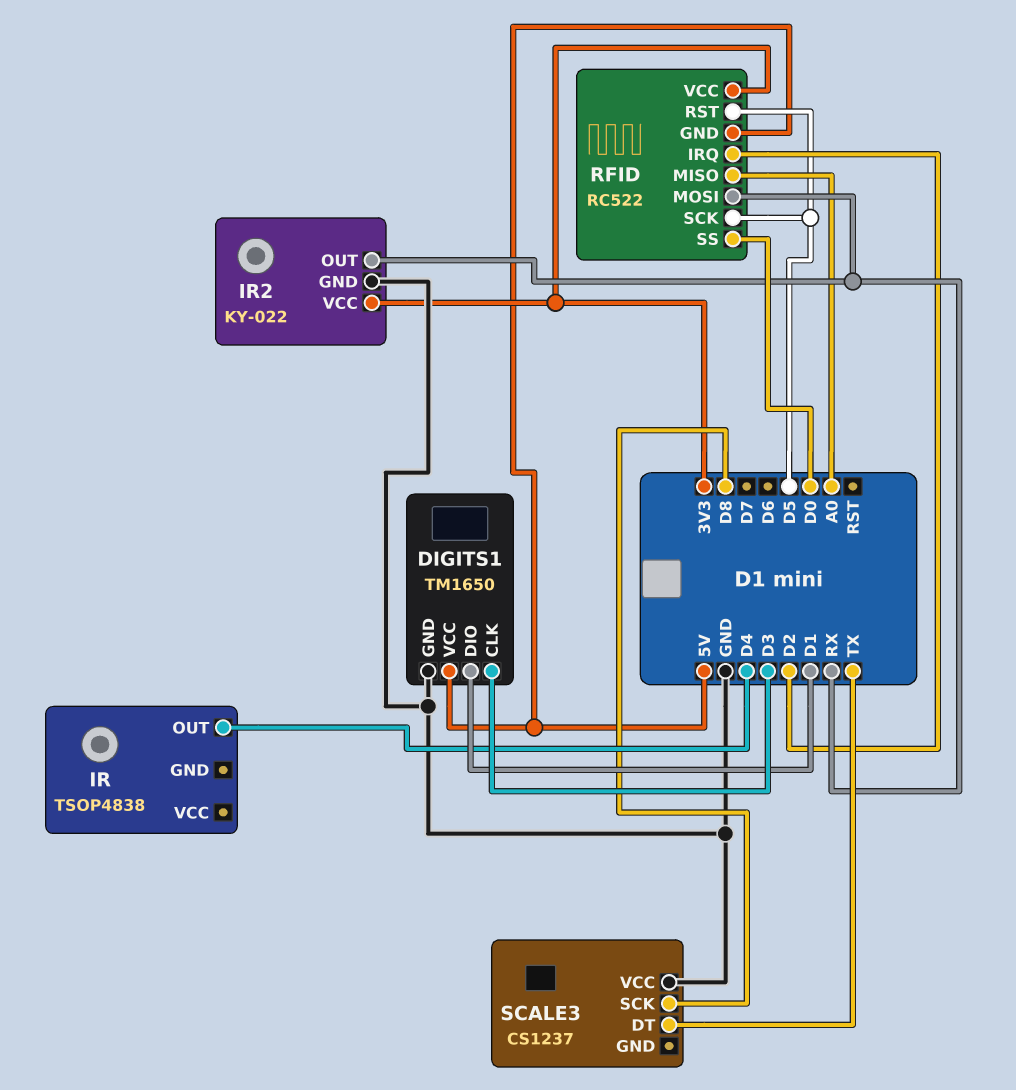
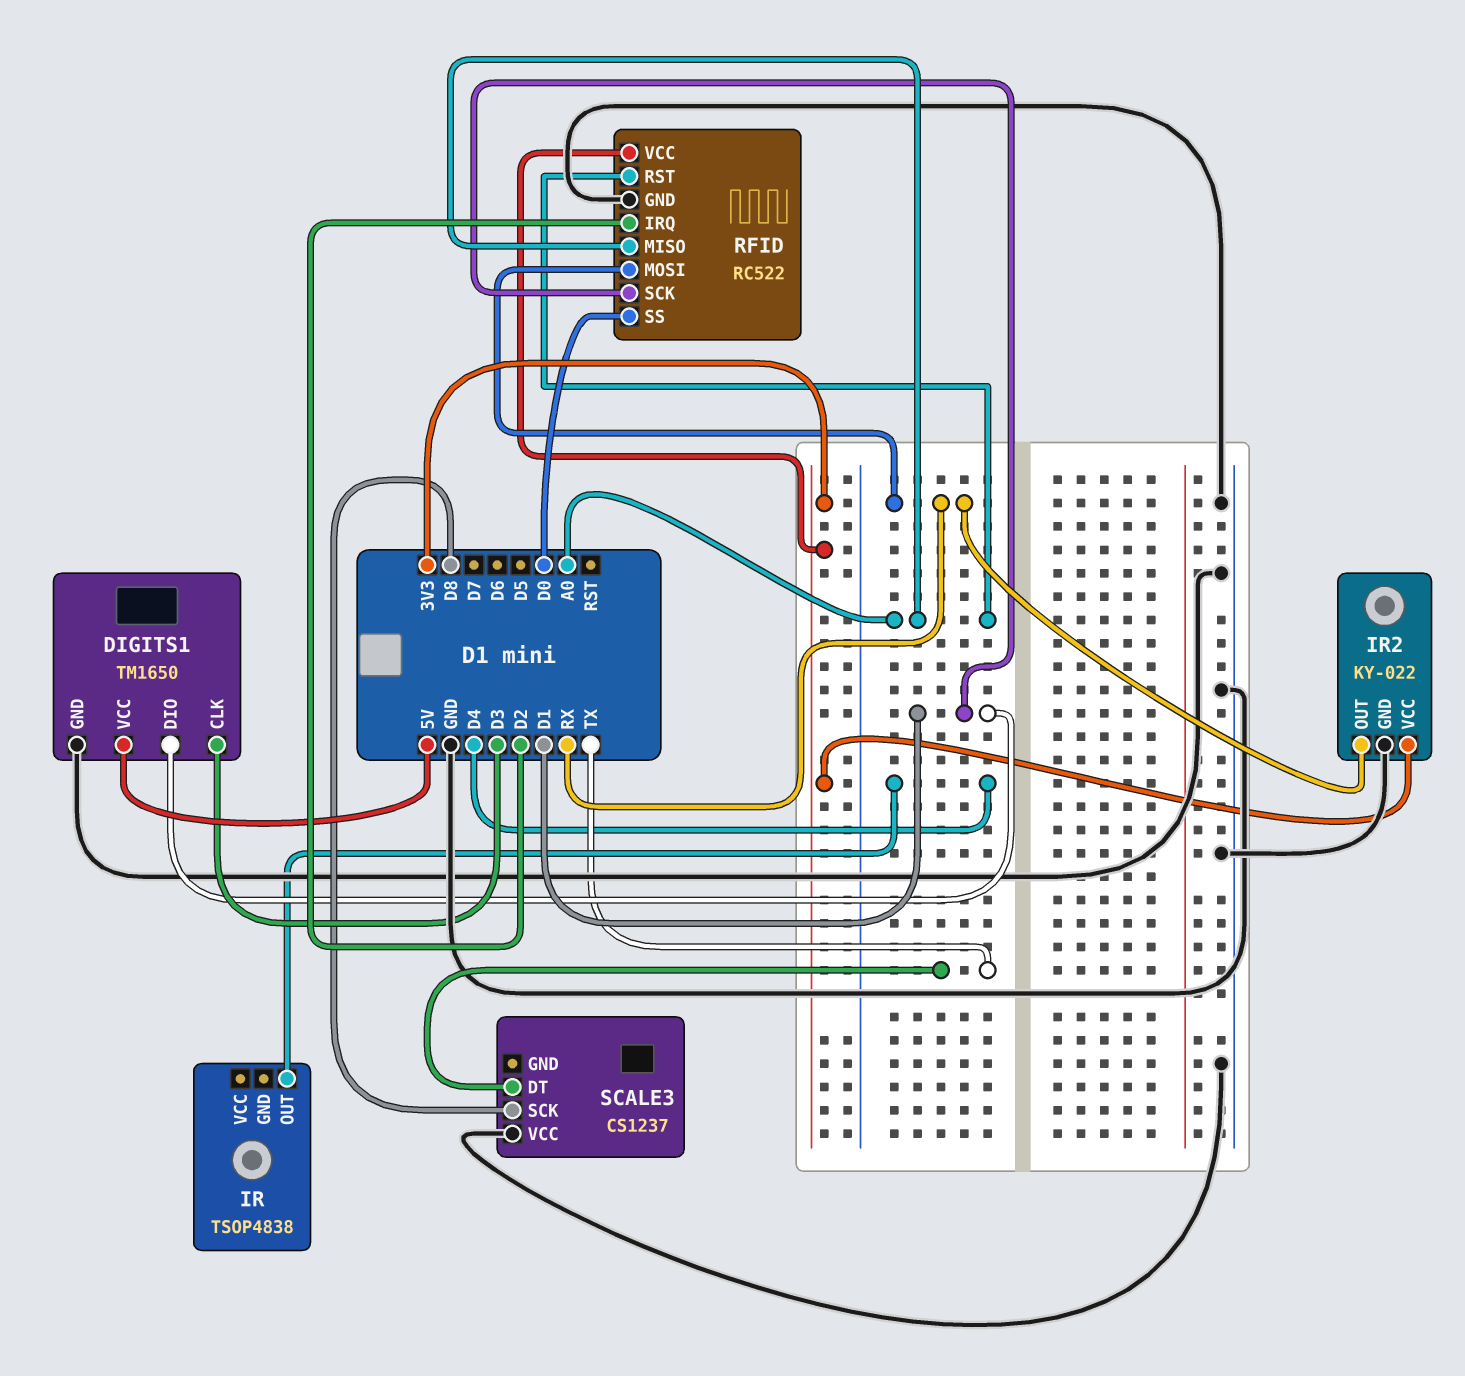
RFID pin GND: 5V -> GND
RFID pin RST: D5 -> A0
RFID pin SCK: D5 -> D1

